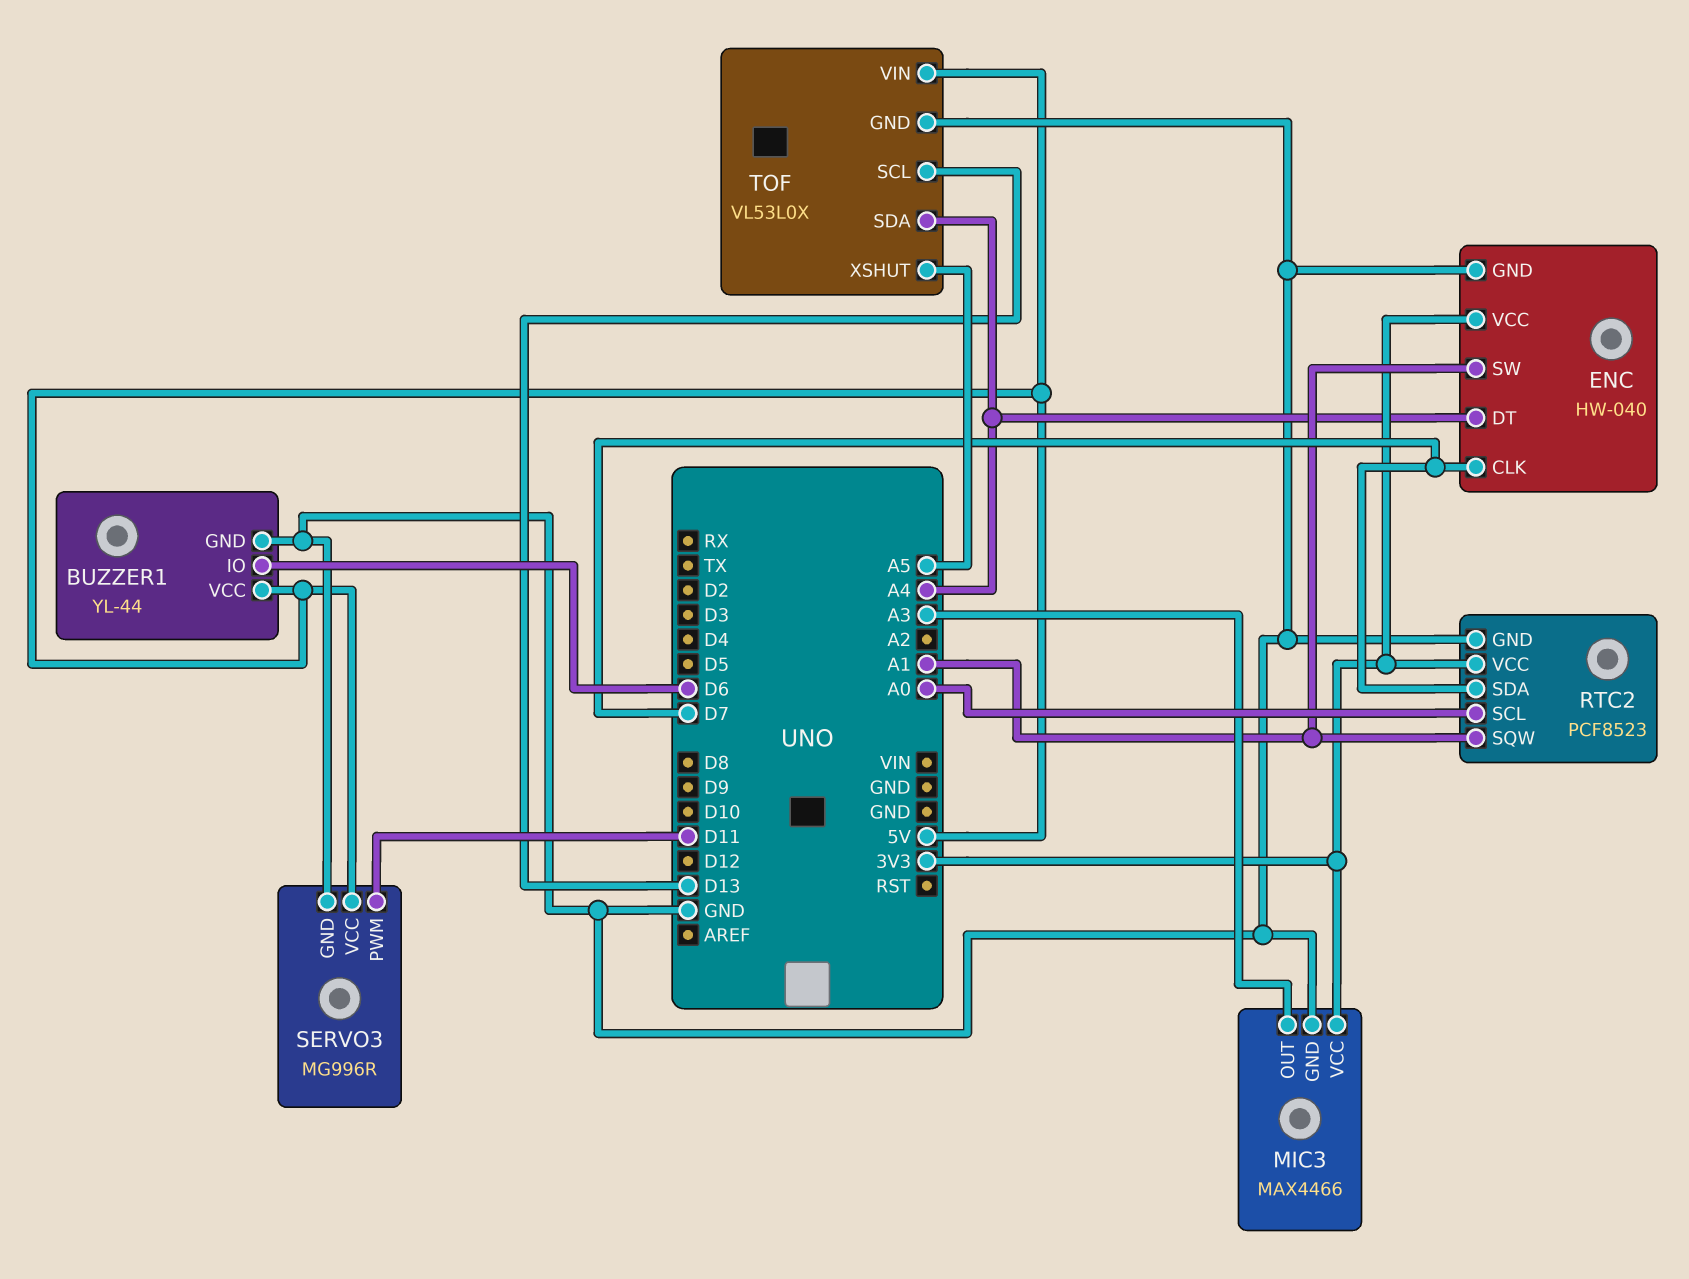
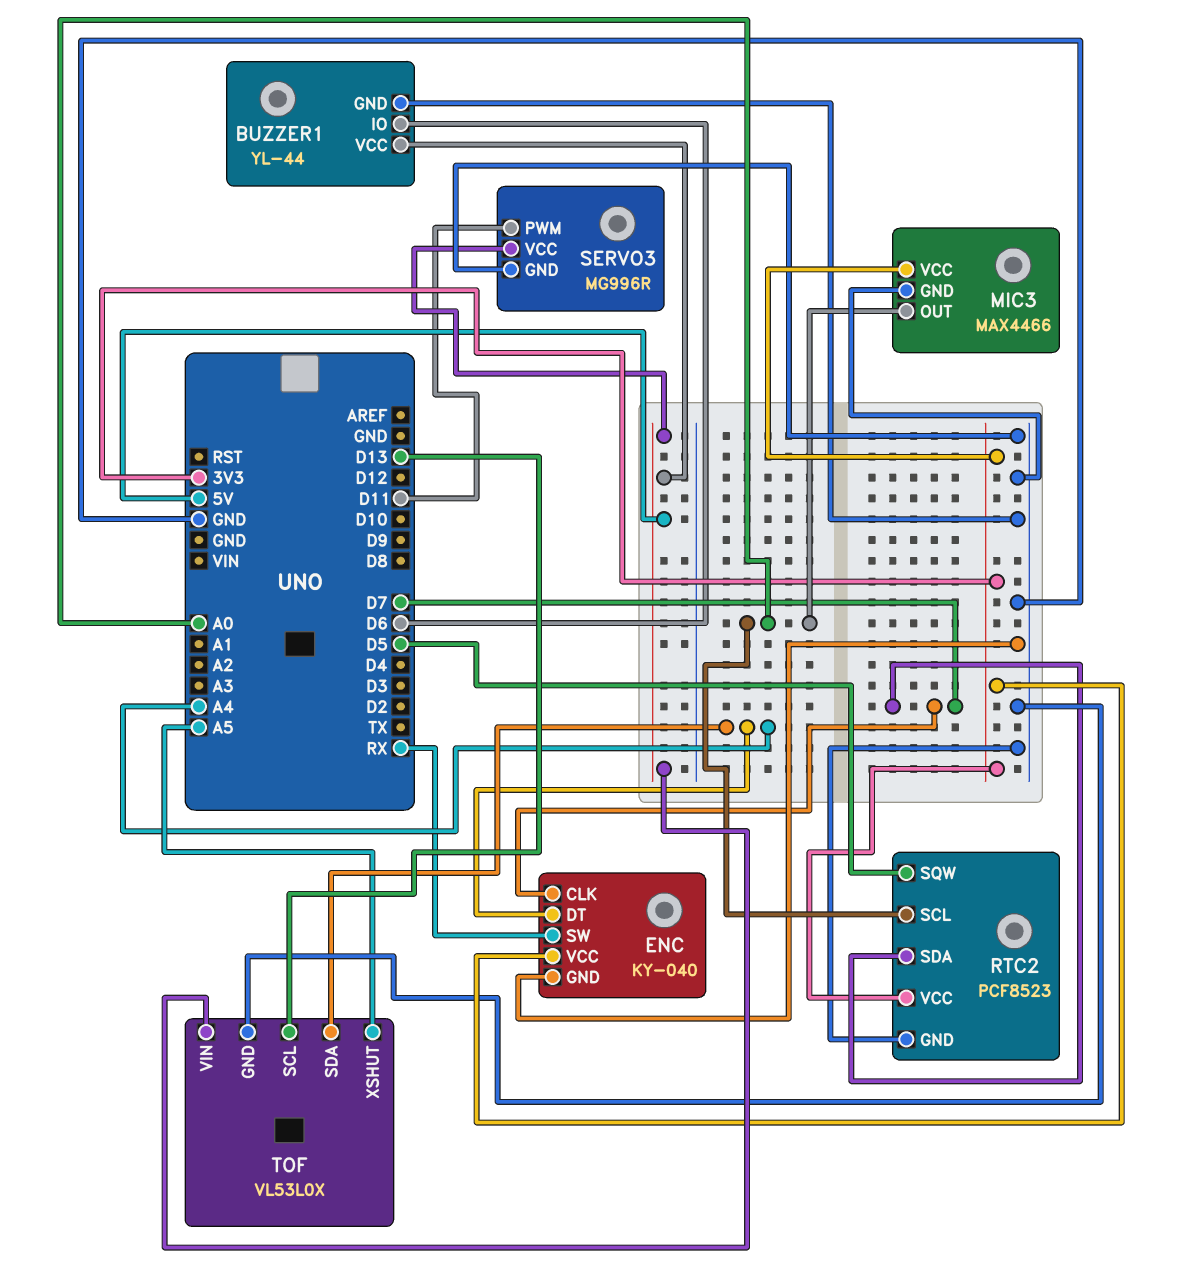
ENC: HW-040 -> KY-040
ENC pin SW: A1 -> RX
MIC3 pin OUT: A3 -> A0
RTC2 pin SQW: A1 -> D5

